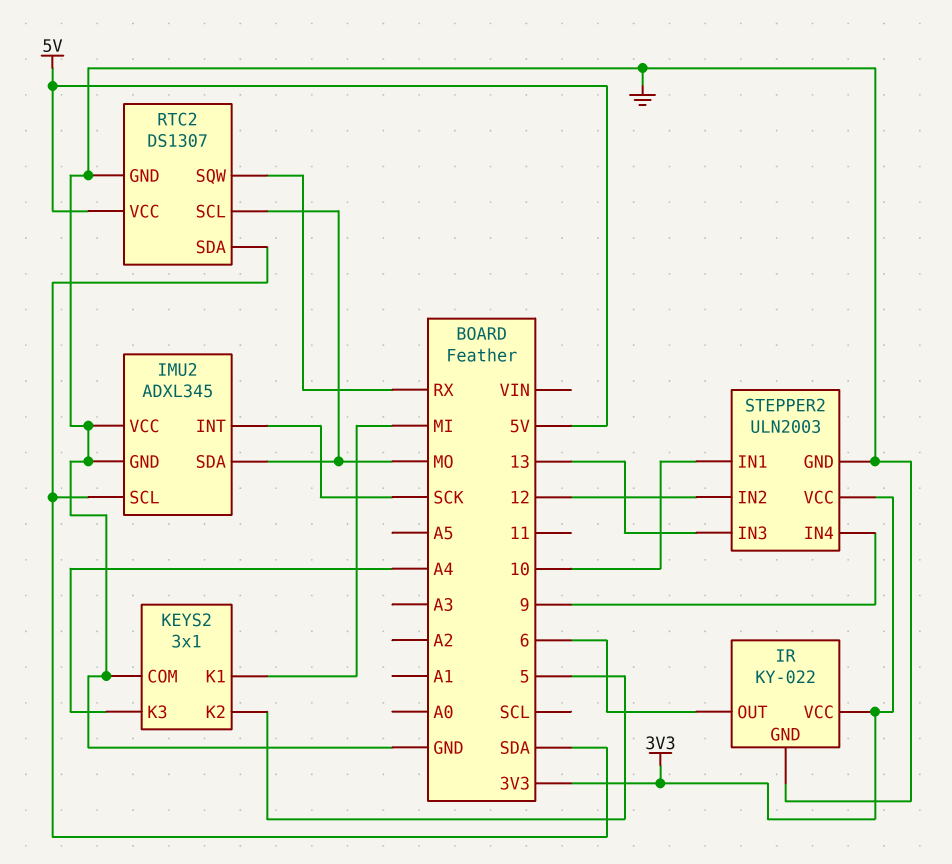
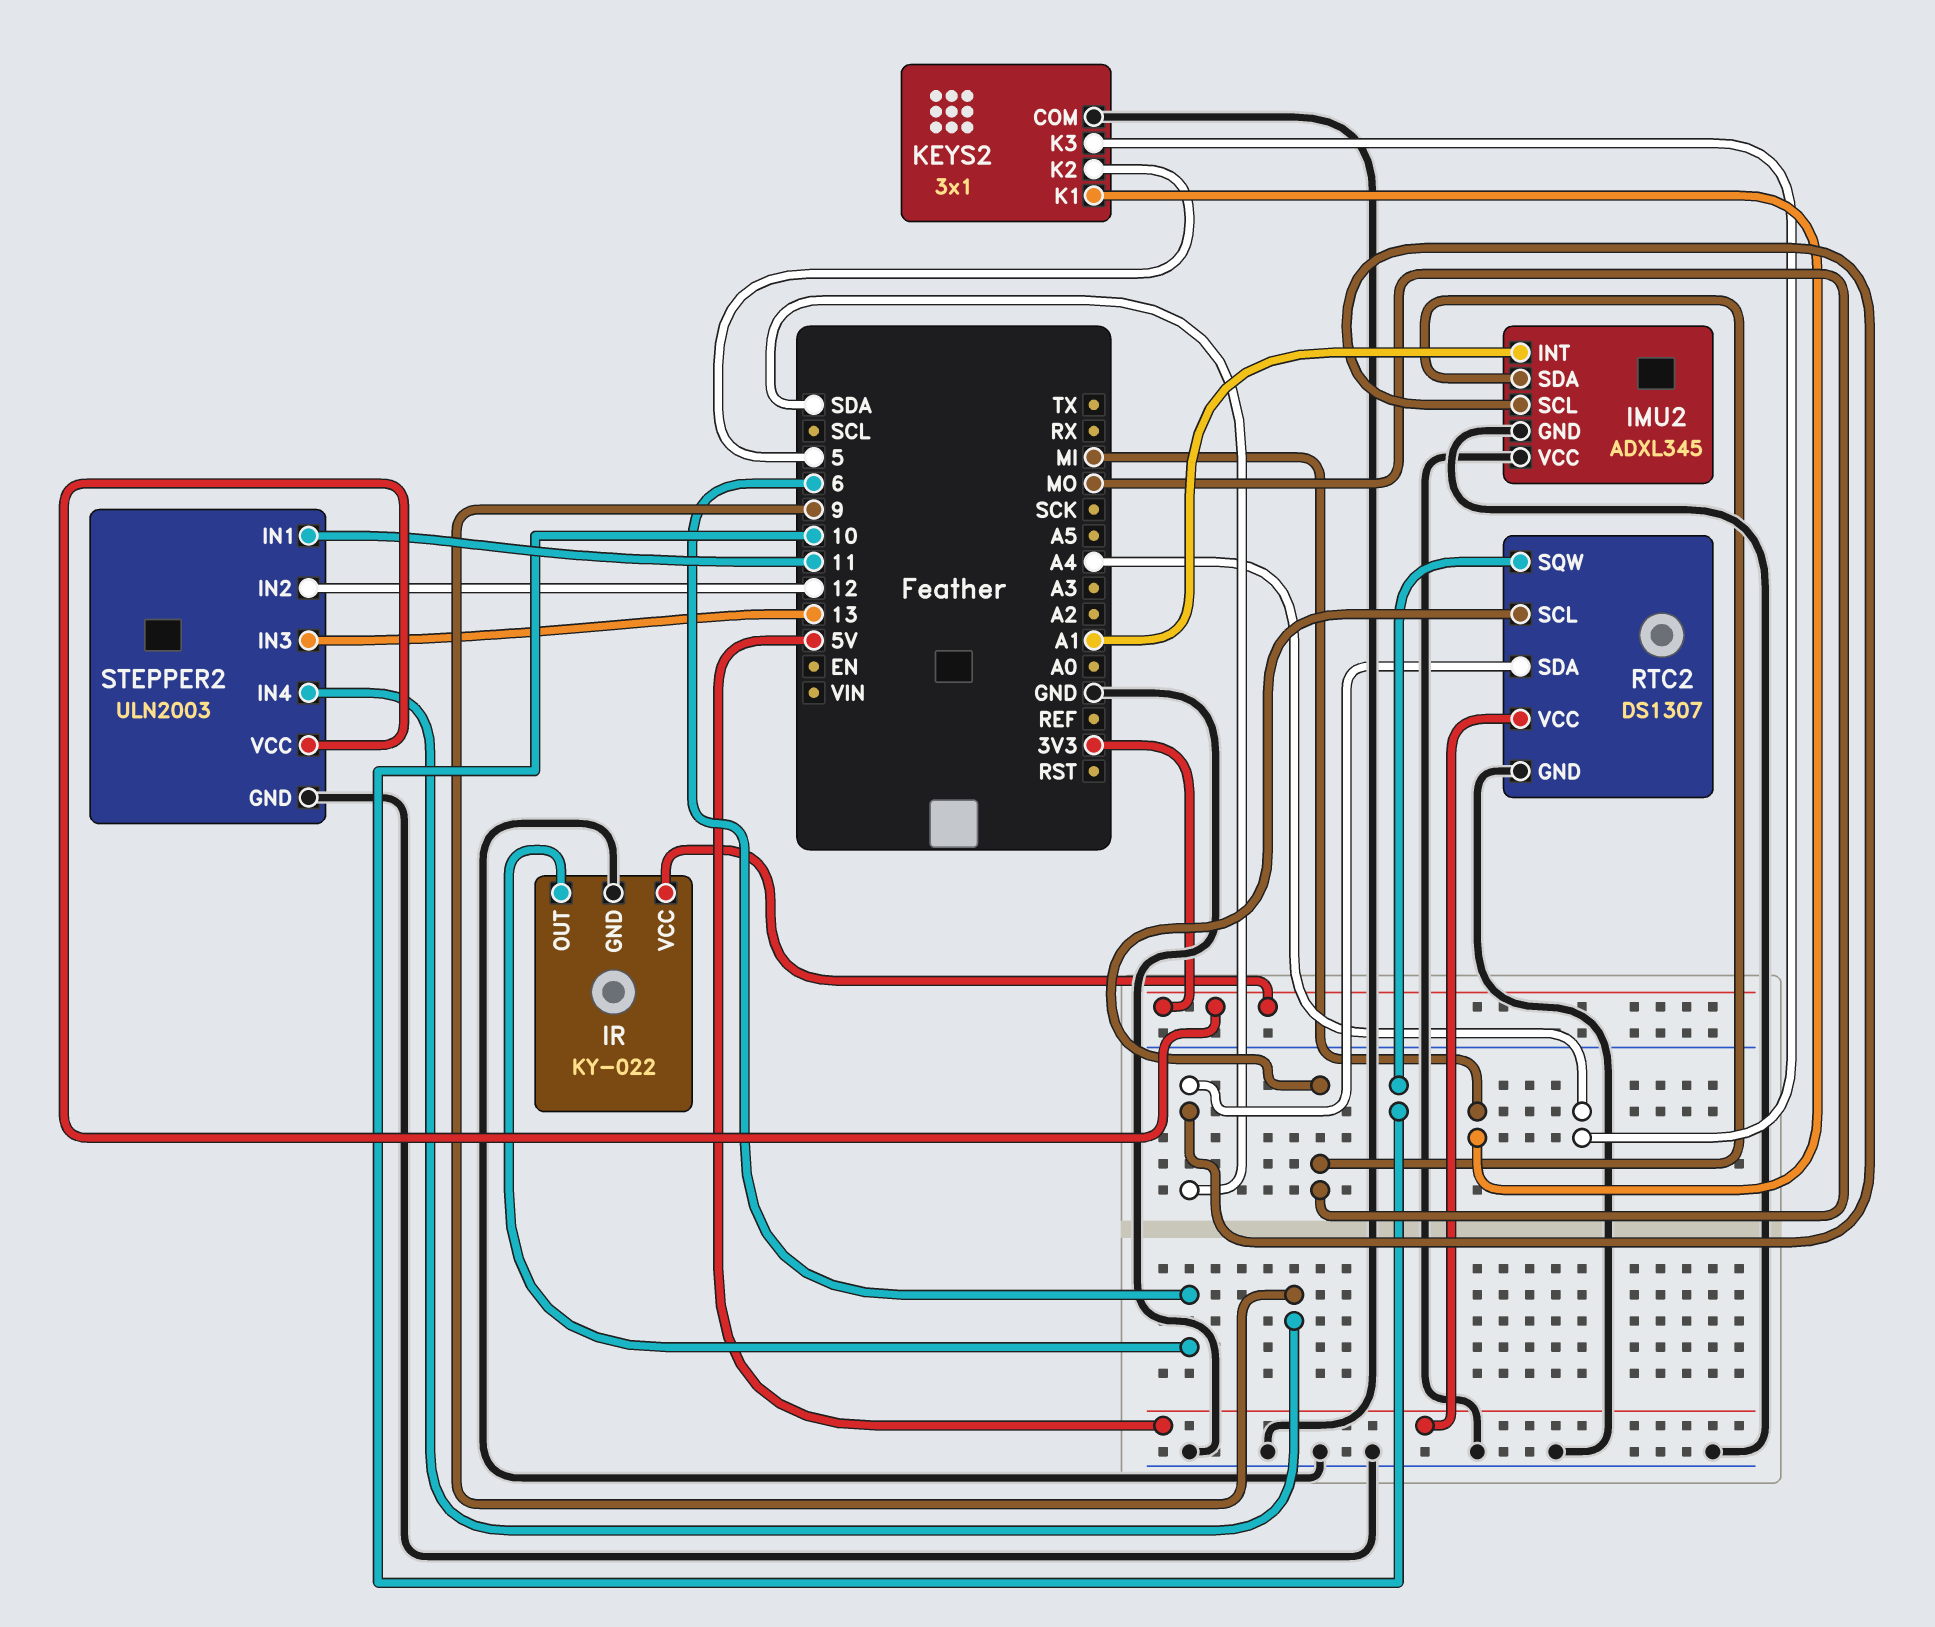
IMU2 pin INT: SCK -> A1
RTC2 pin SQW: RX -> 10
STEPPER2 pin IN1: 10 -> 11

